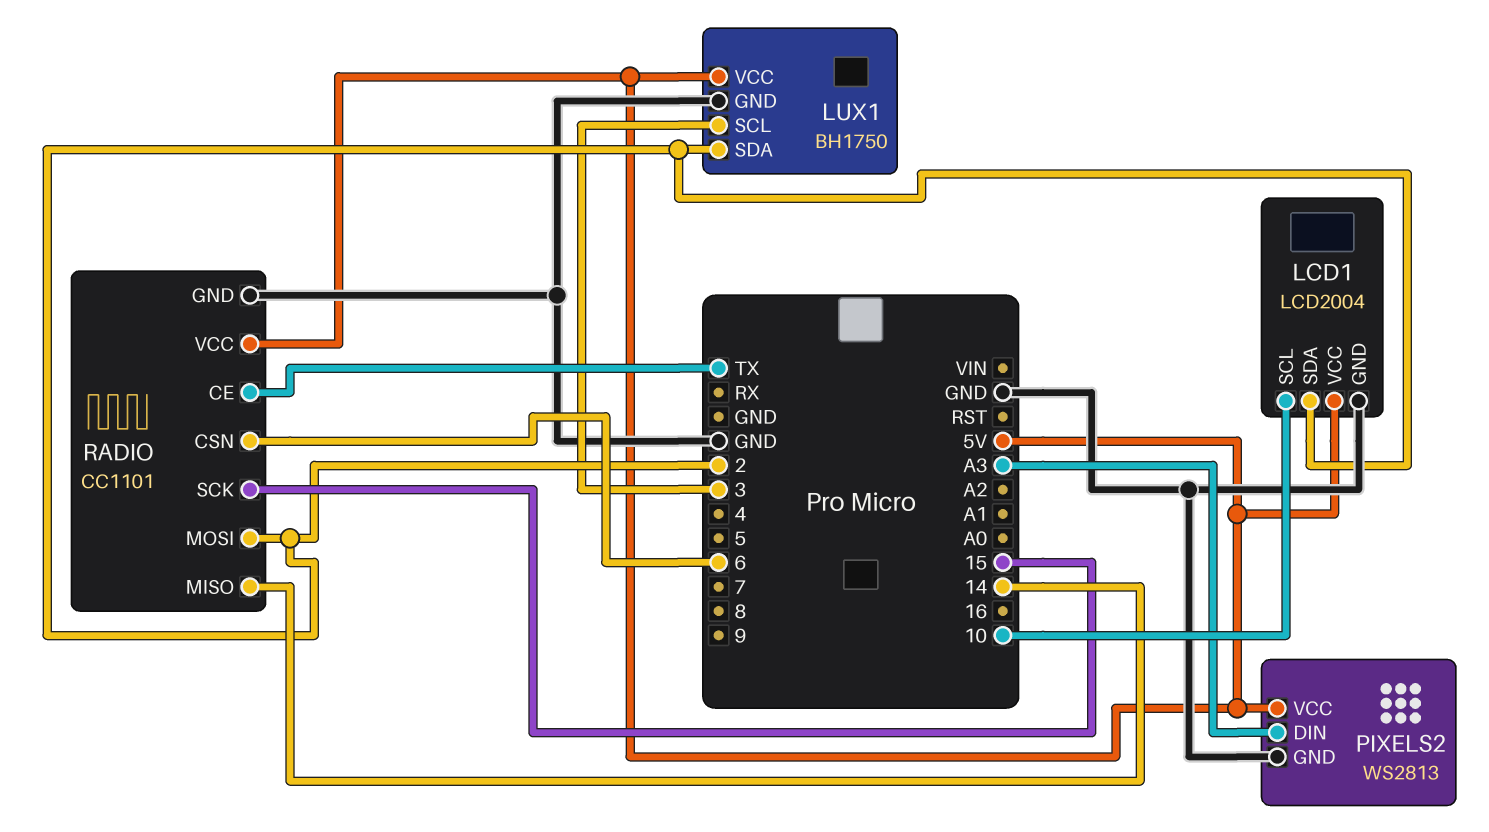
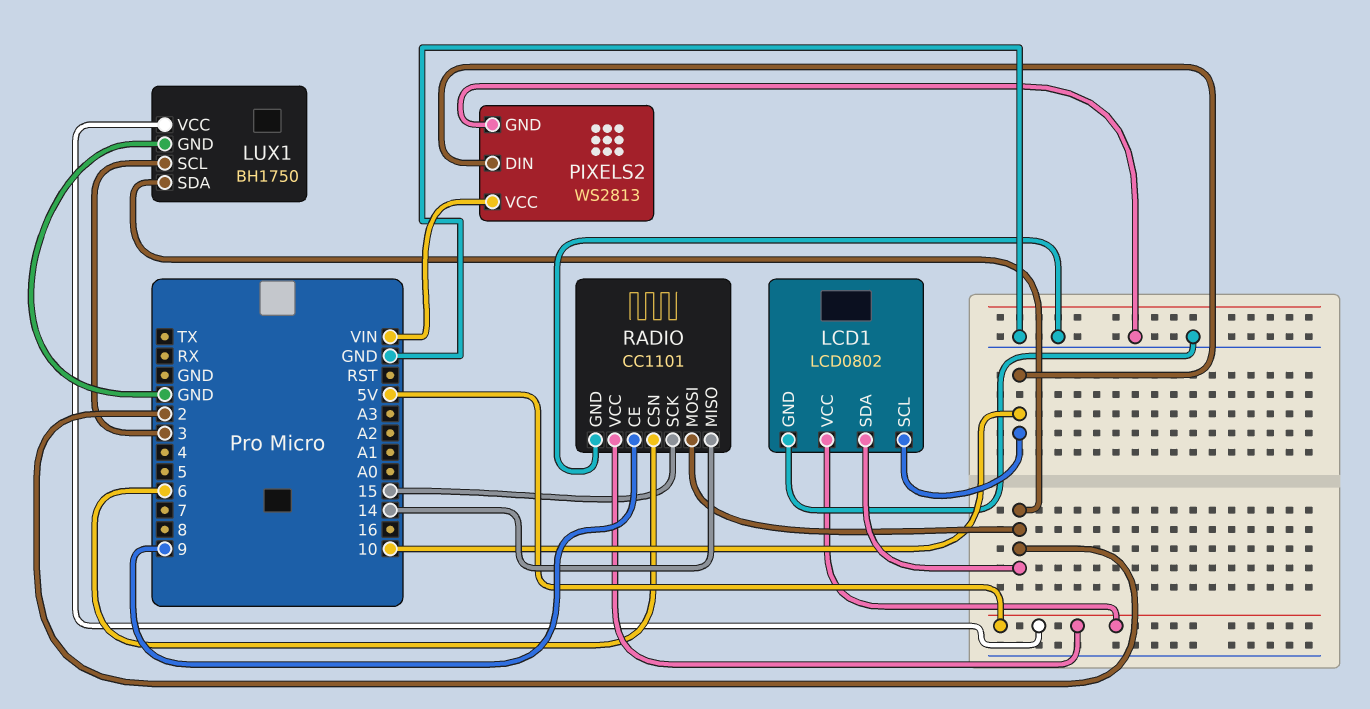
LCD1: LCD2004 -> LCD0802
PIXELS2 pin DIN: A3 -> 10
PIXELS2 pin VCC: 5V -> VIN
RADIO pin CE: TX -> 9

